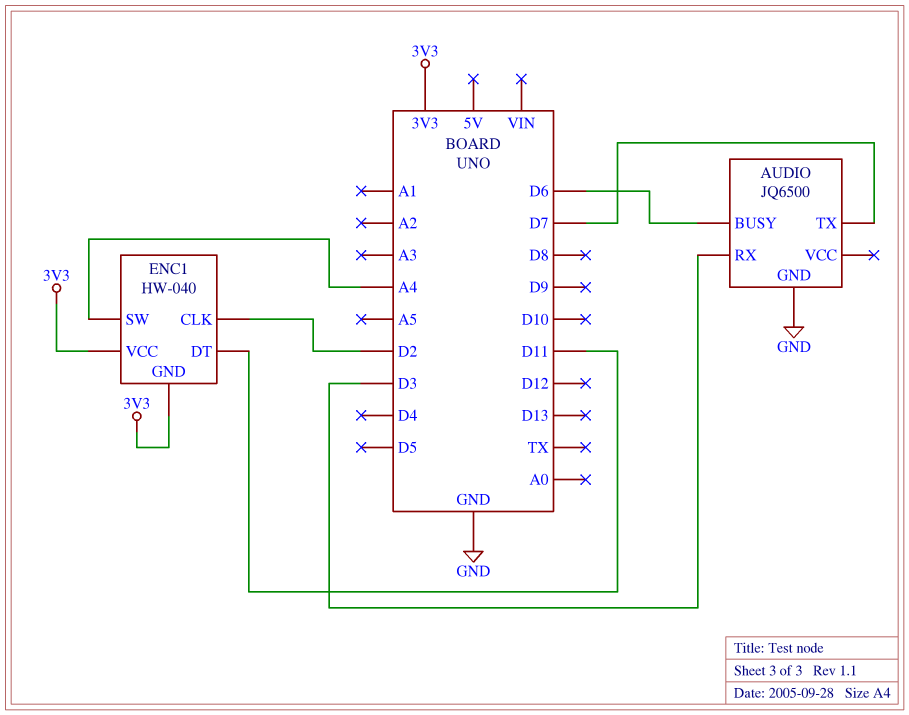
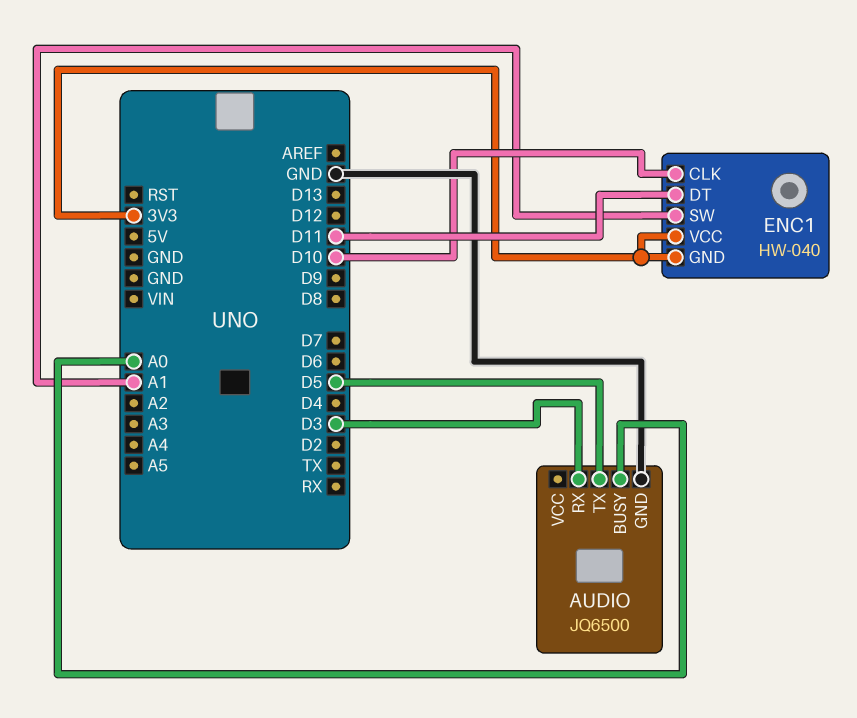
AUDIO pin BUSY: D6 -> A0
AUDIO pin TX: D7 -> D5
ENC1 pin CLK: D2 -> D10
ENC1 pin SW: A4 -> A1

